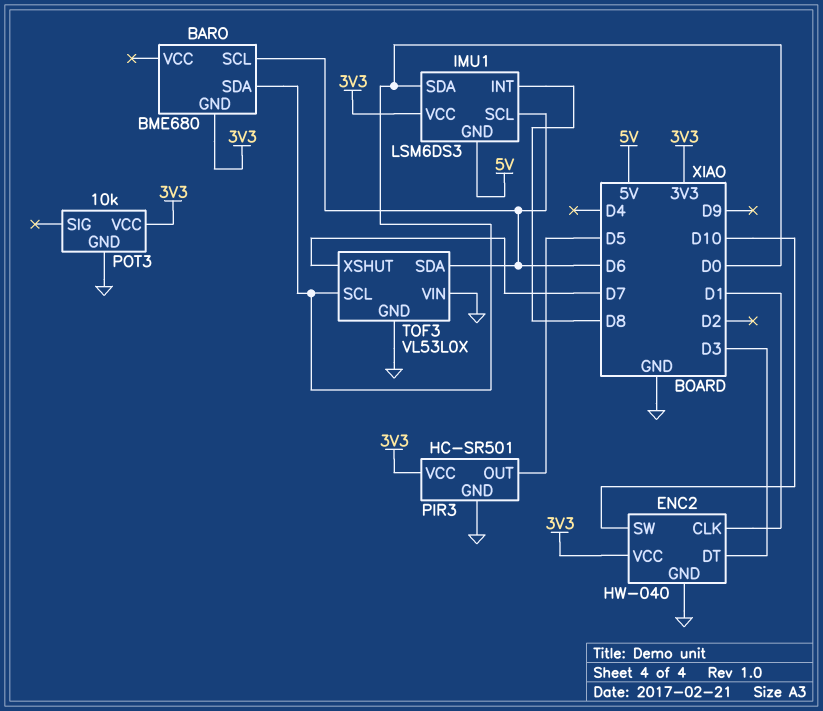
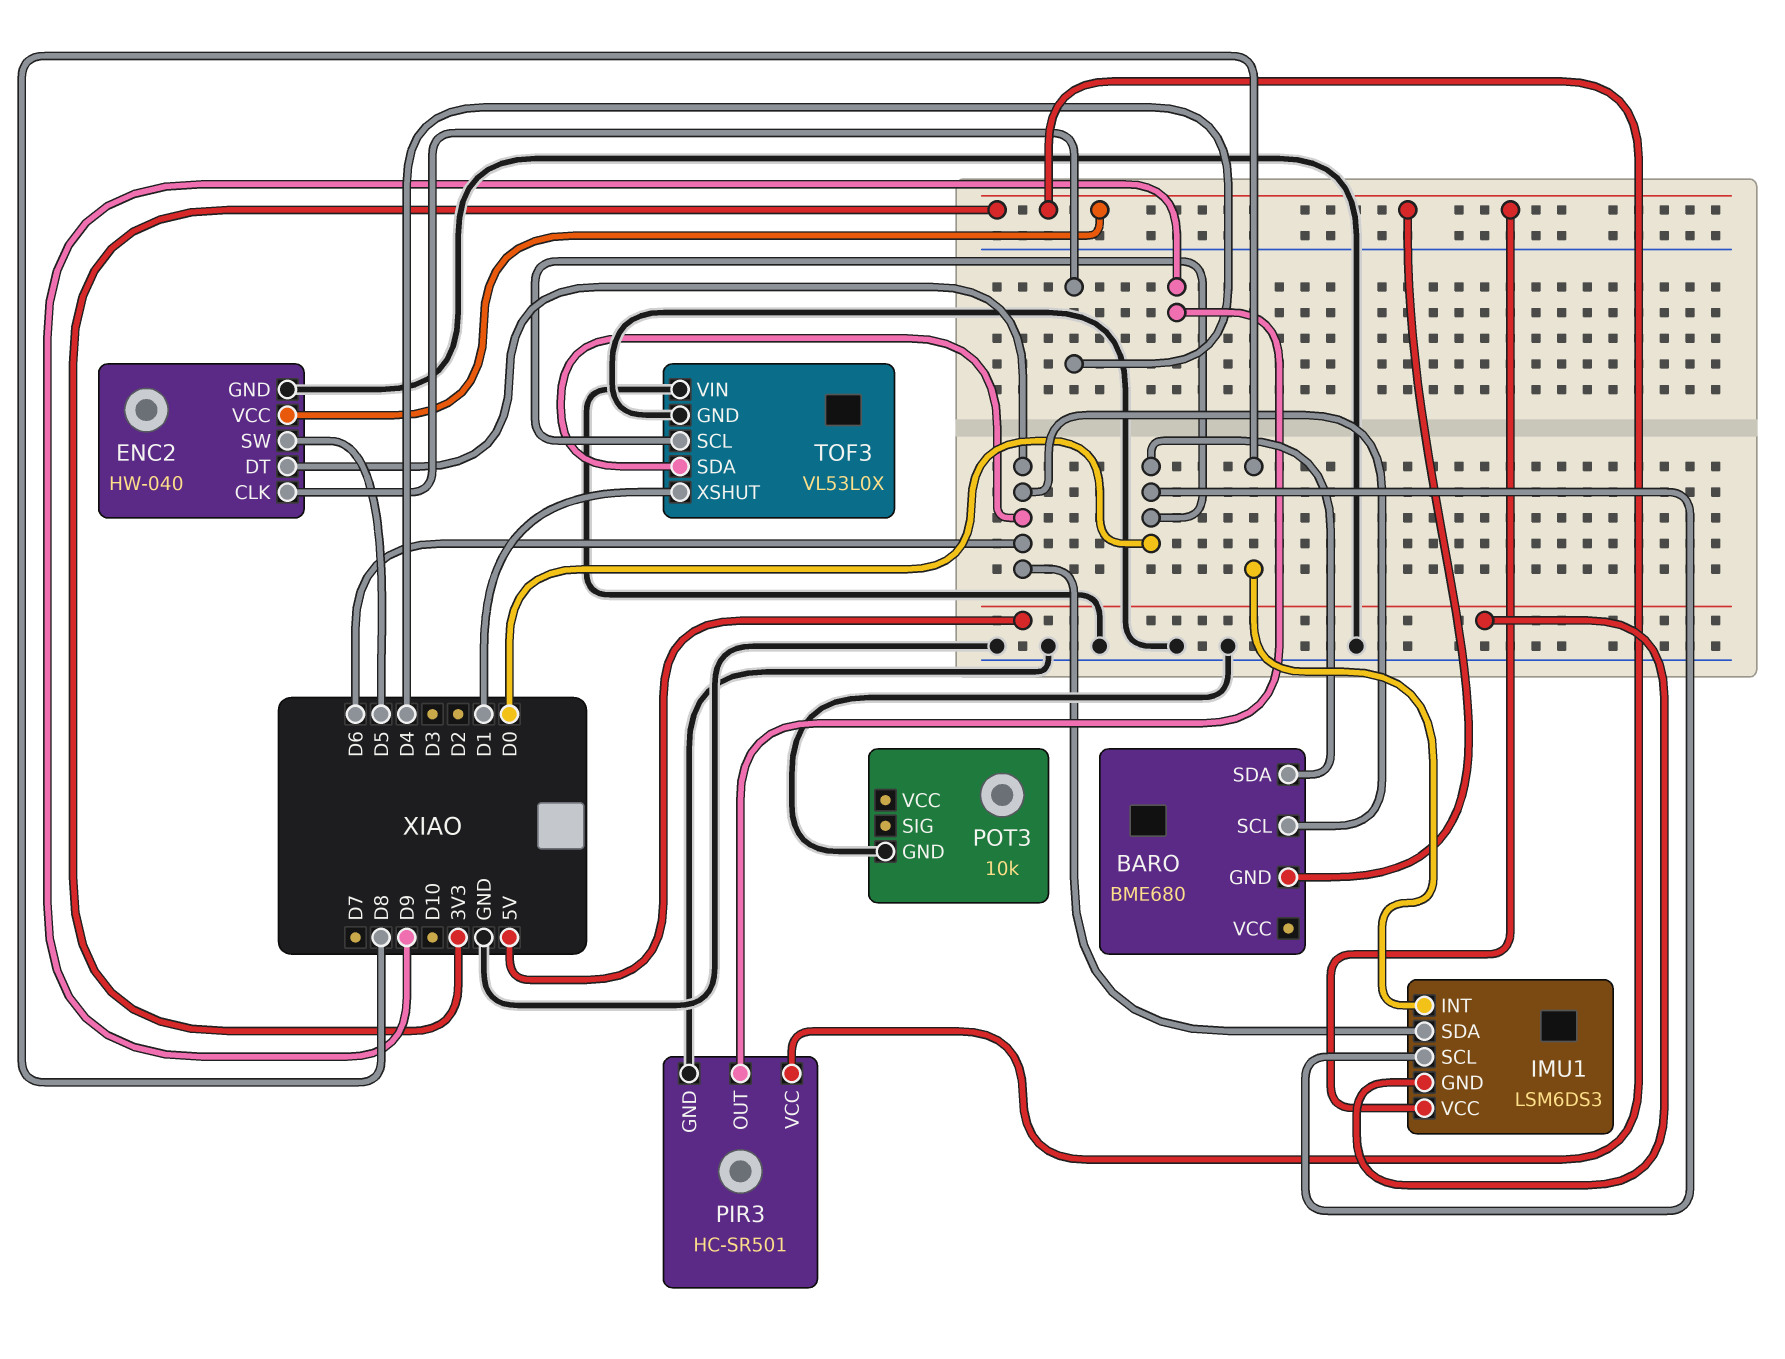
ENC2 pin CLK: D1 -> D4
ENC2 pin DT: D3 -> D6
ENC2 pin SW: D10 -> D5
IMU1 pin SCL: D6 -> D0
IMU1 pin SDA: D0 -> D6
PIR3 pin OUT: D5 -> D9
POT3 pin VCC: 3V3 -> none
TOF3 pin XSHUT: D7 -> D1

